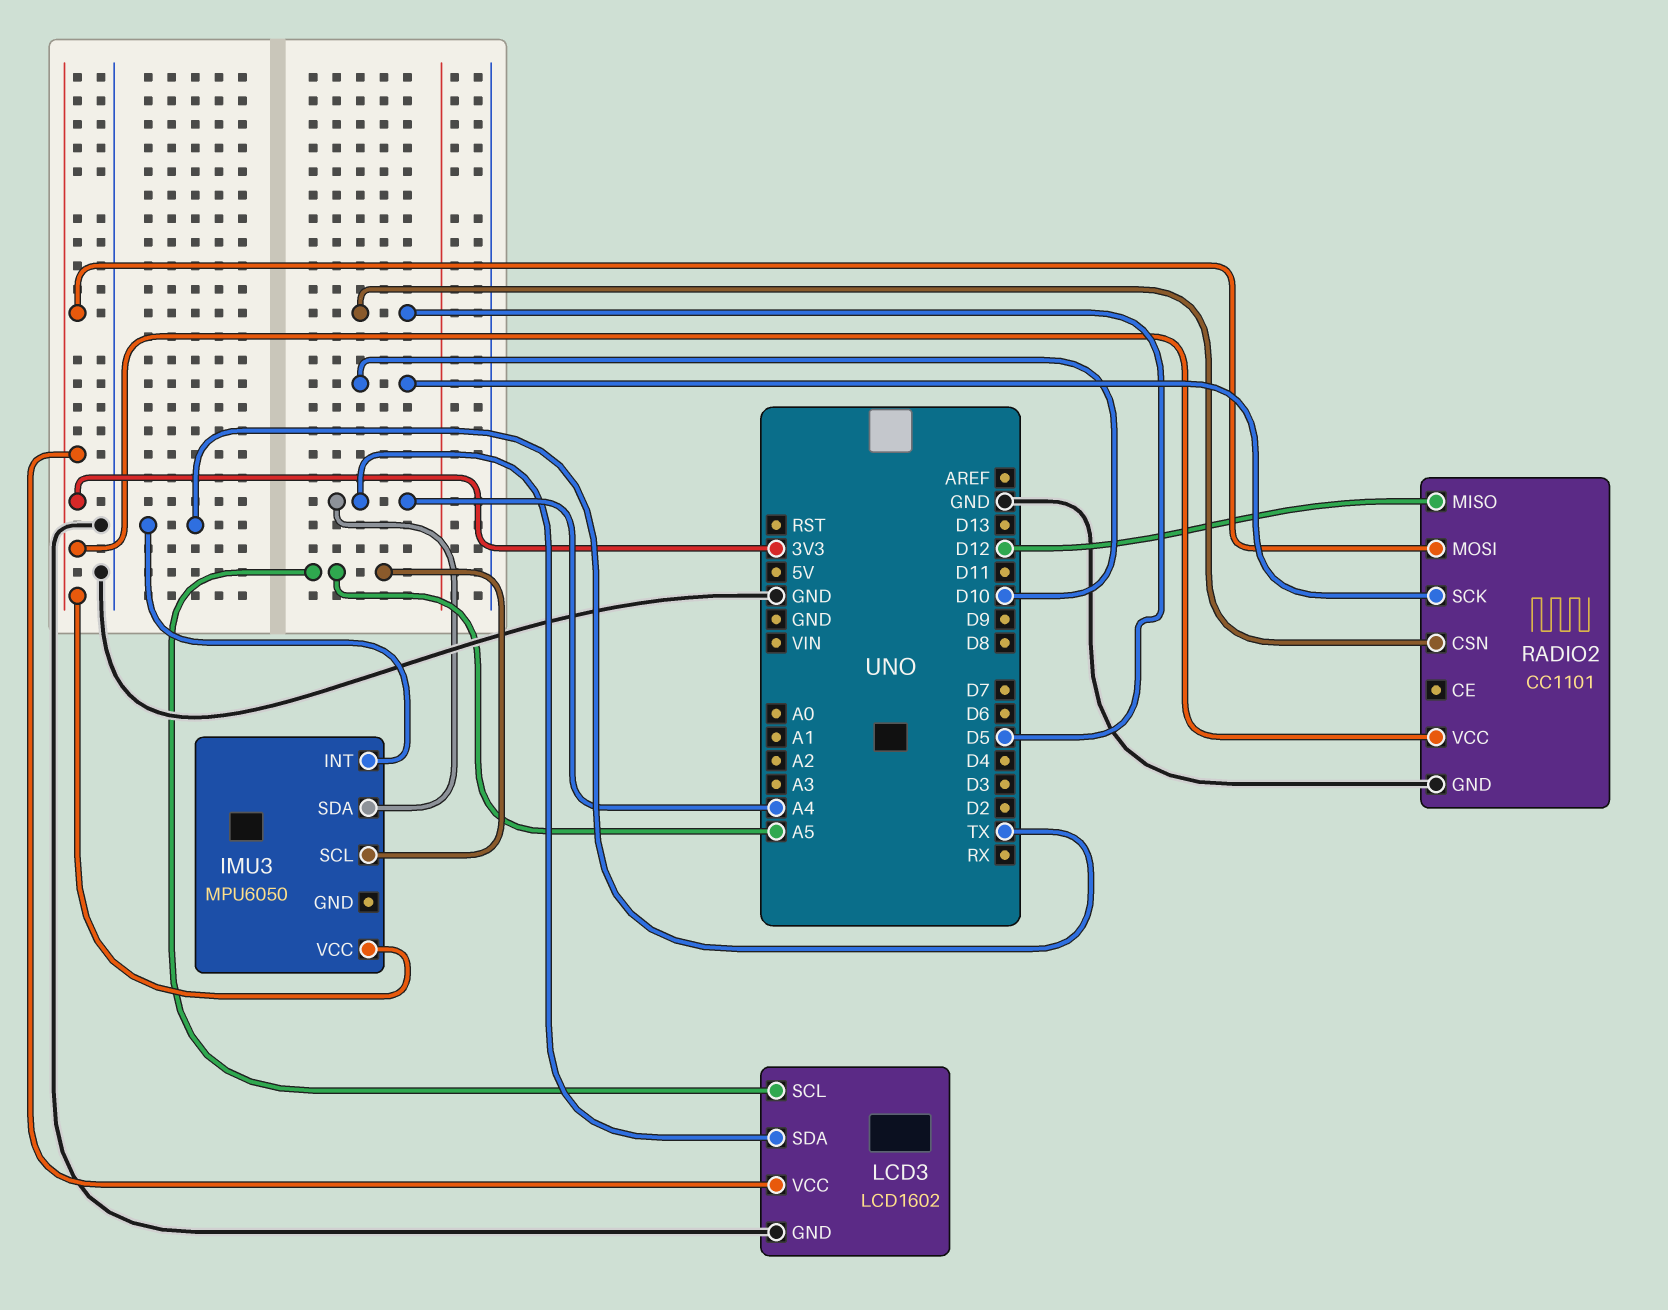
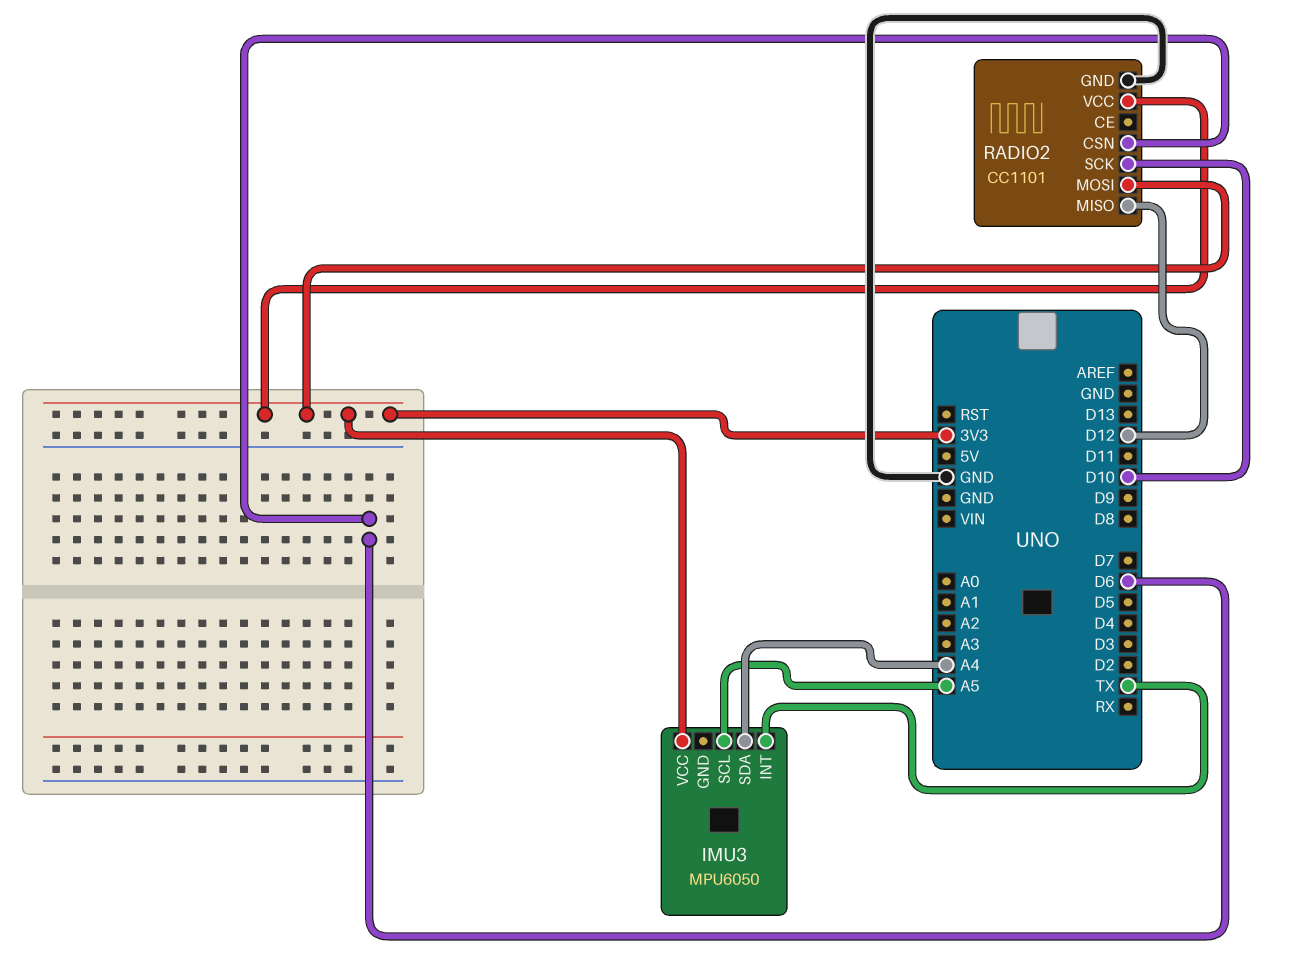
LCD3: LCD1602 -> none
LCD3 pin GND: GND -> none
LCD3 pin SCL: A5 -> none
LCD3 pin SDA: A4 -> none
LCD3 pin VCC: 3V3 -> none
RADIO2 pin CSN: D5 -> D6

